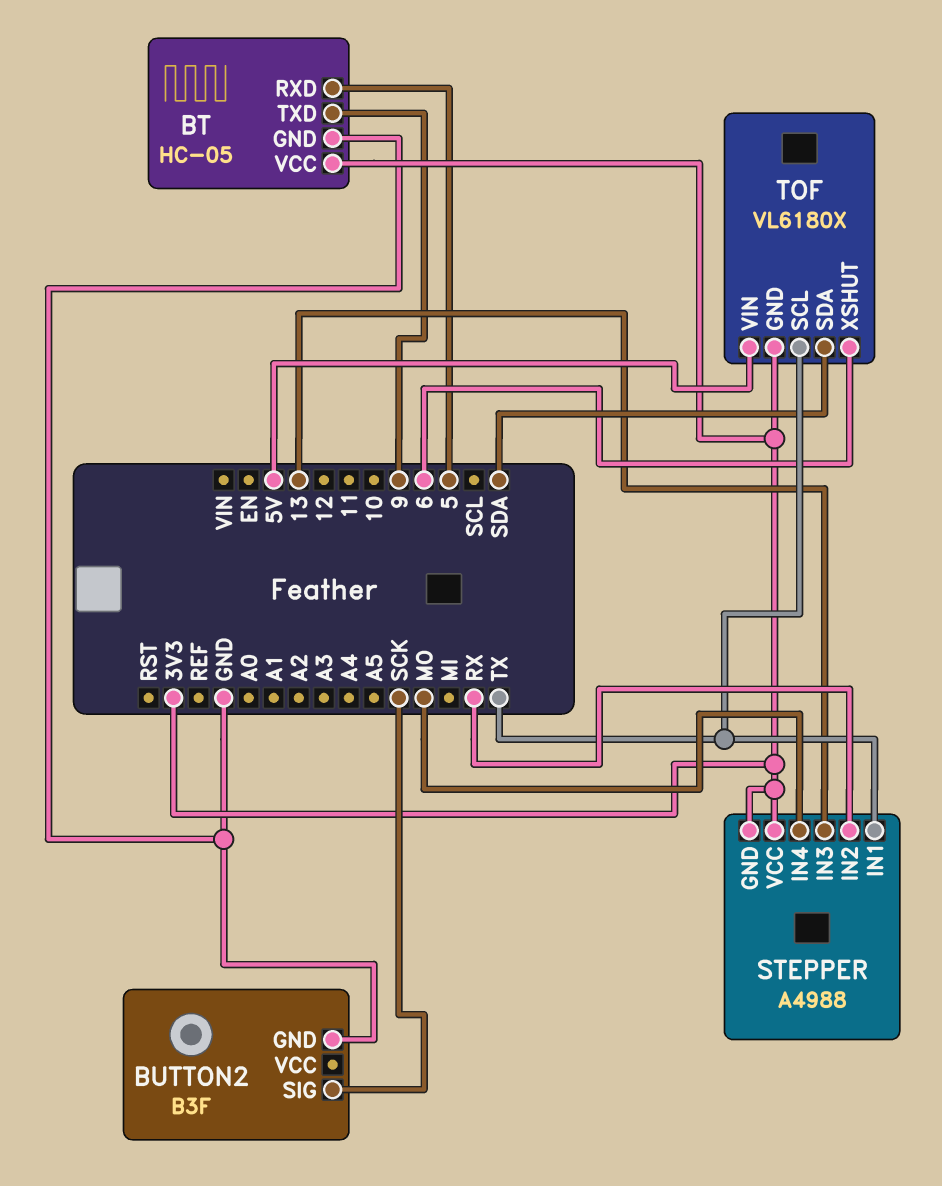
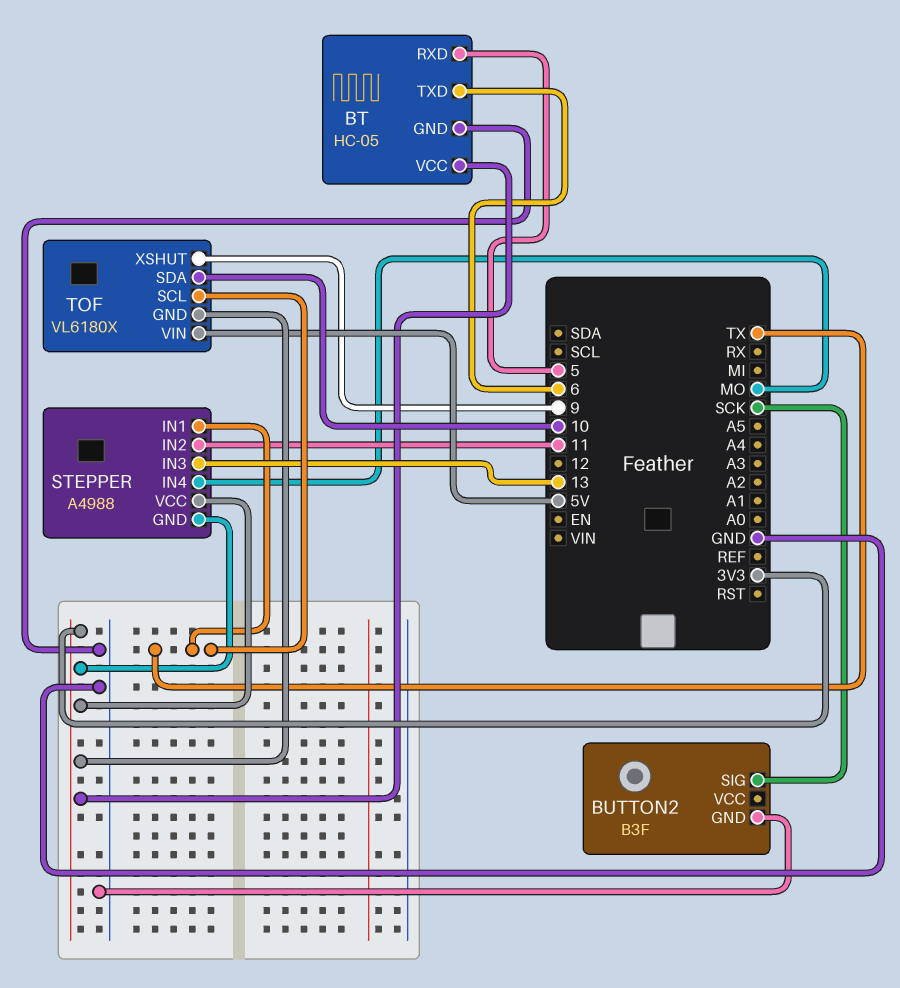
BT pin TXD: 9 -> 6
STEPPER pin IN2: RX -> 11
TOF pin SDA: SDA -> 10
TOF pin XSHUT: 6 -> 9

